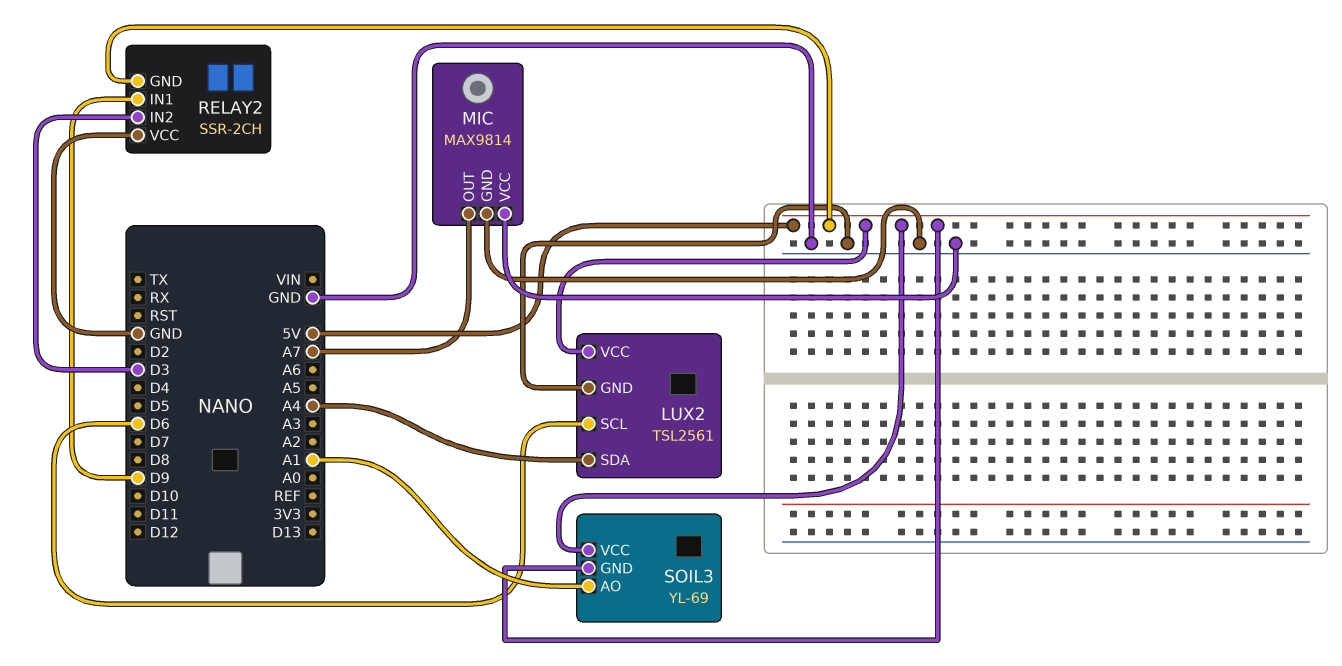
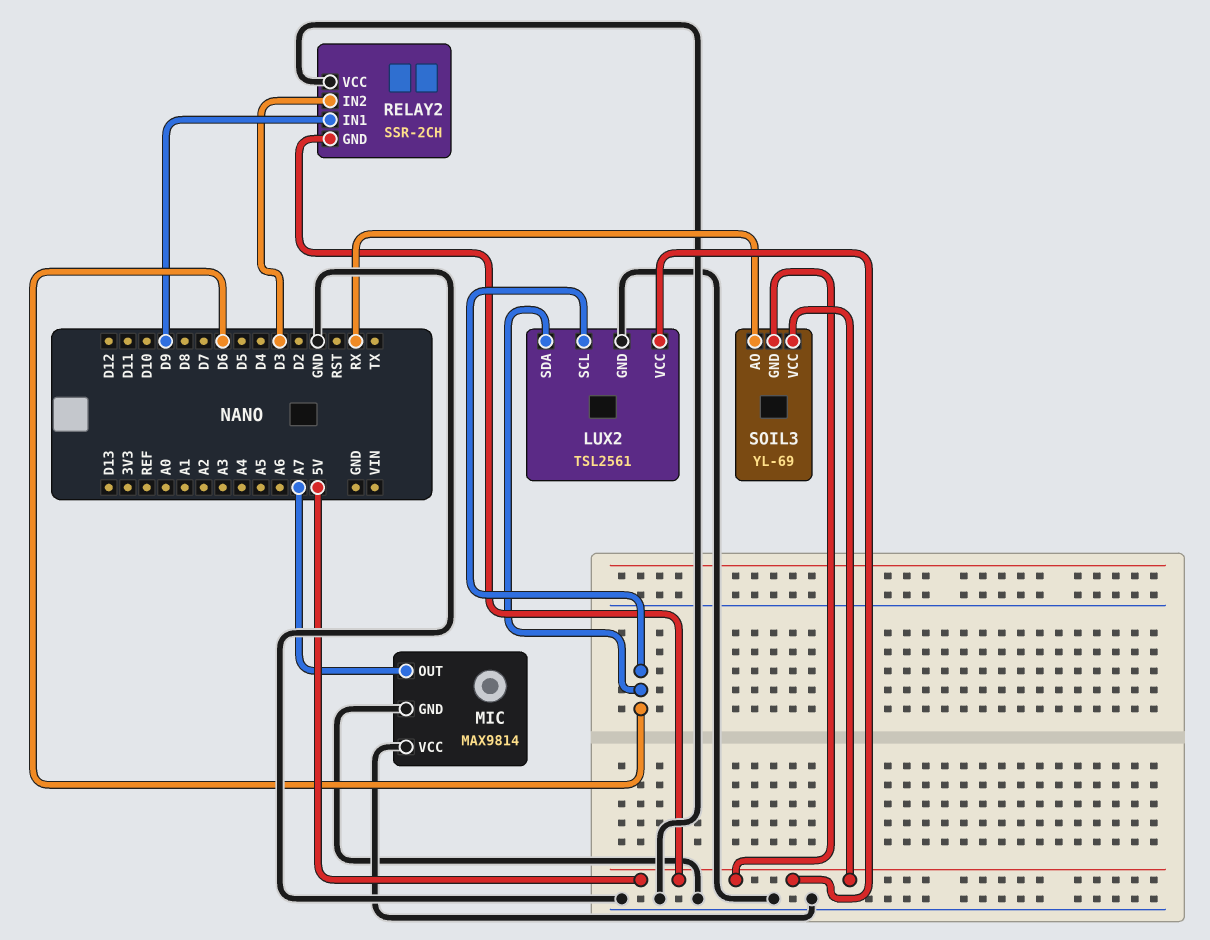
LUX2 pin SDA: A4 -> D6
SOIL3 pin AO: A1 -> RX

